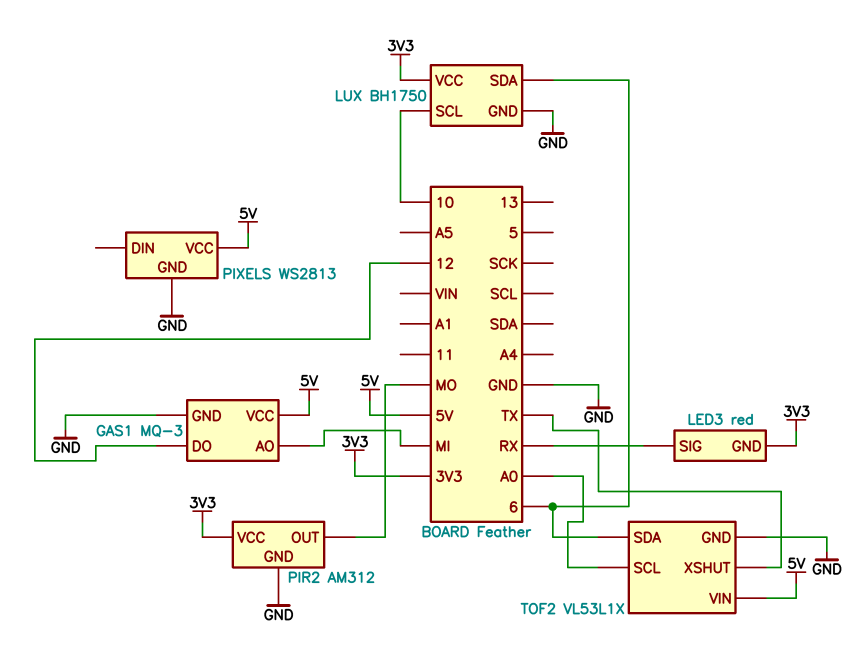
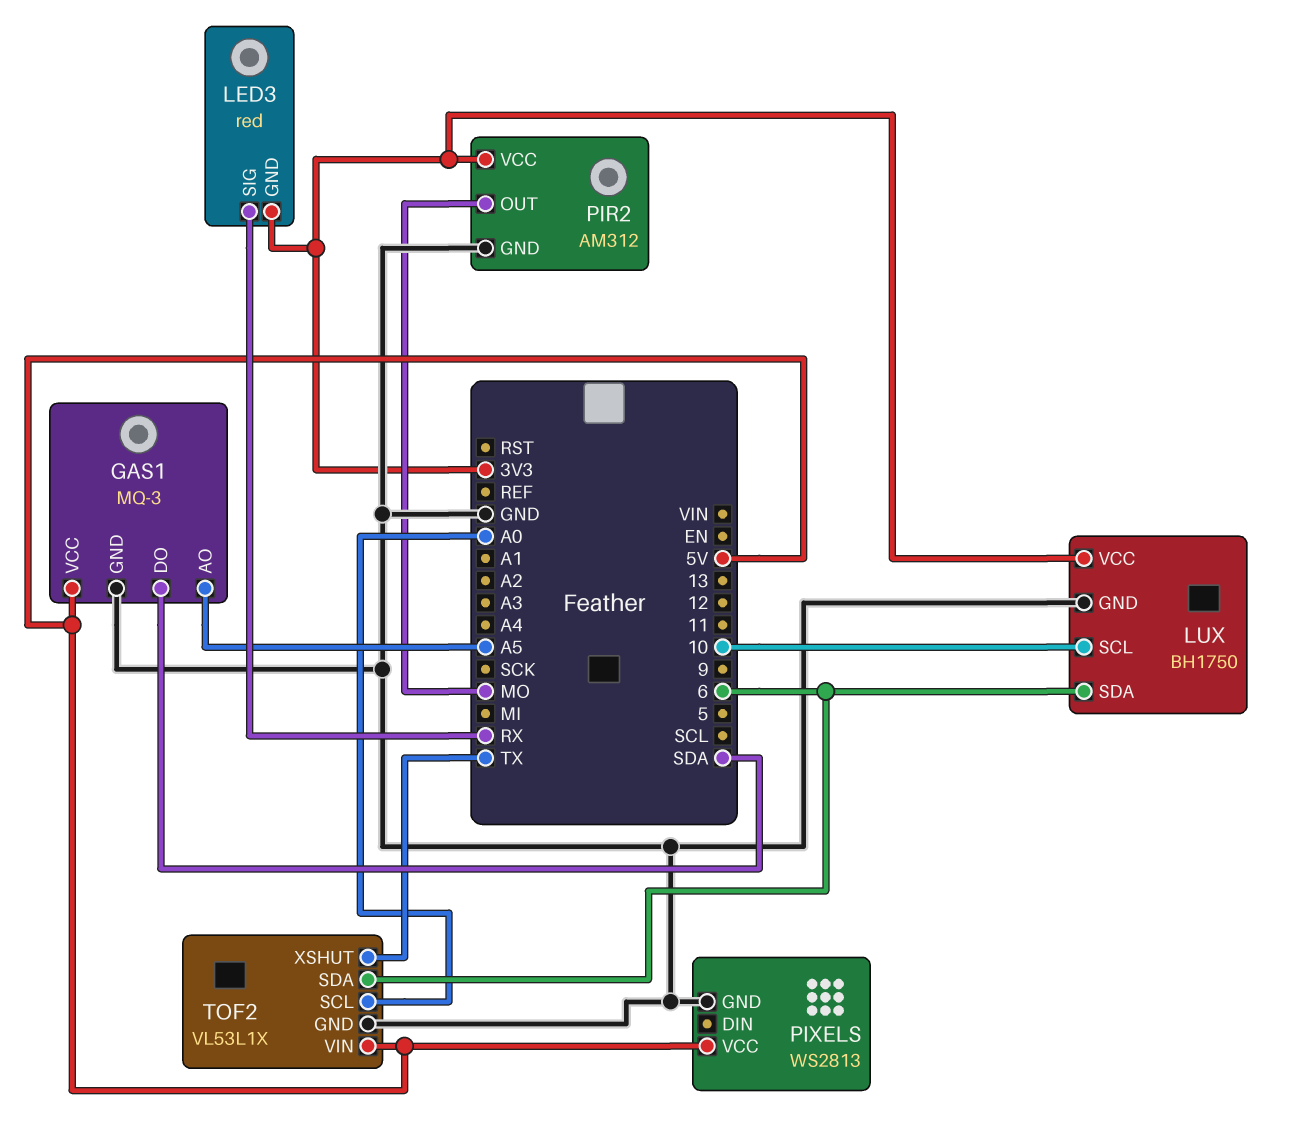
GAS1 pin AO: MI -> A5
GAS1 pin DO: 12 -> SDA

